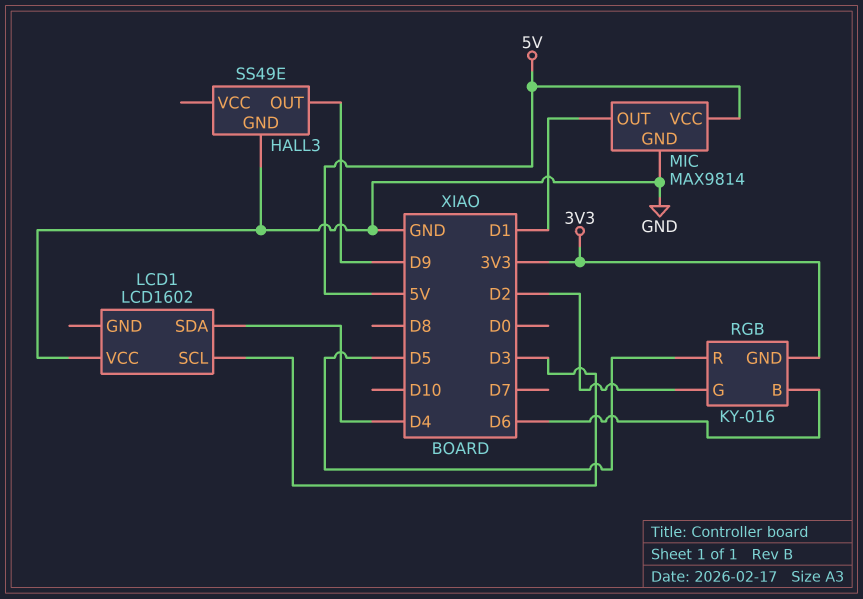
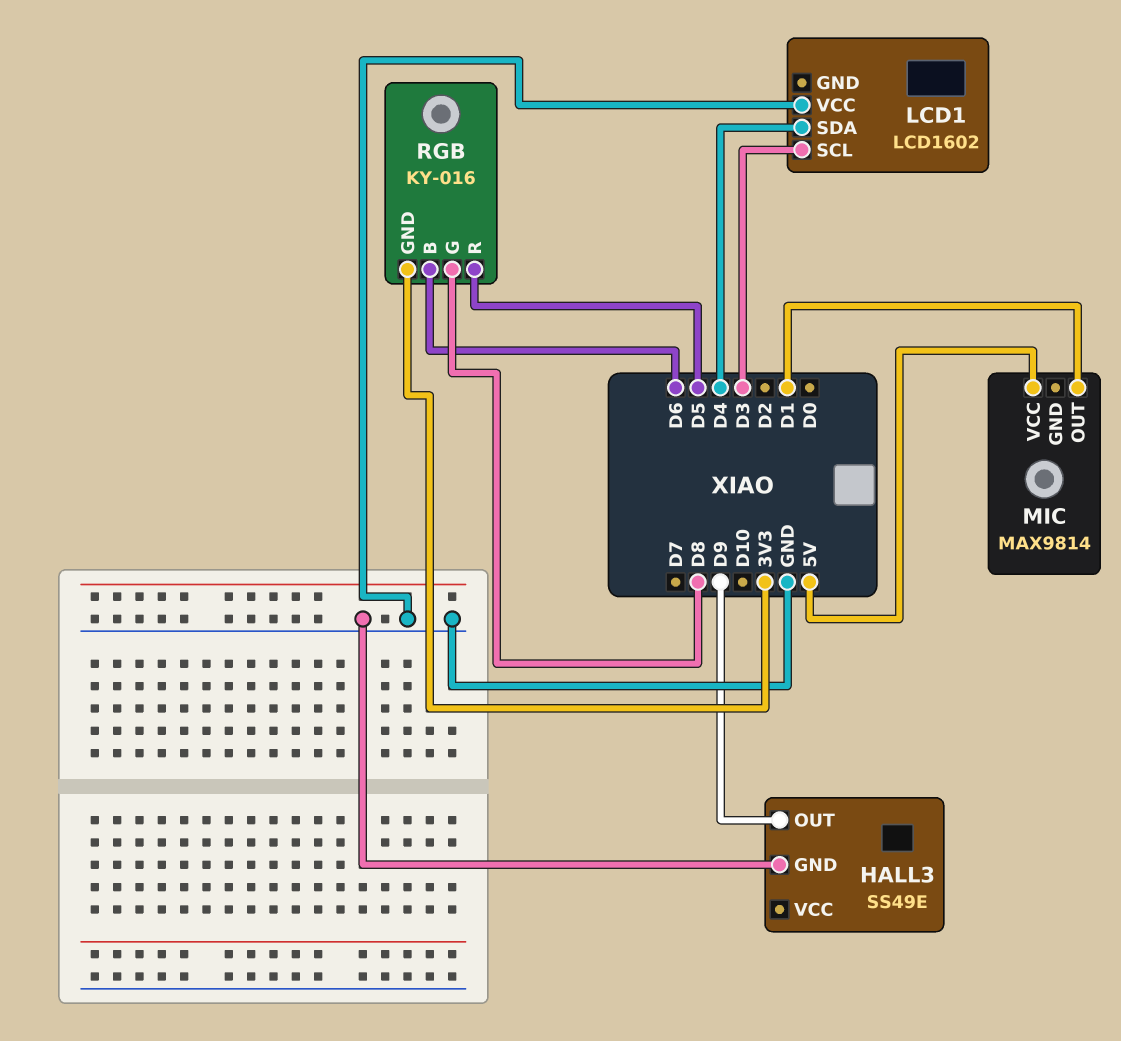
MIC pin GND: GND -> none
RGB pin G: D2 -> D8

